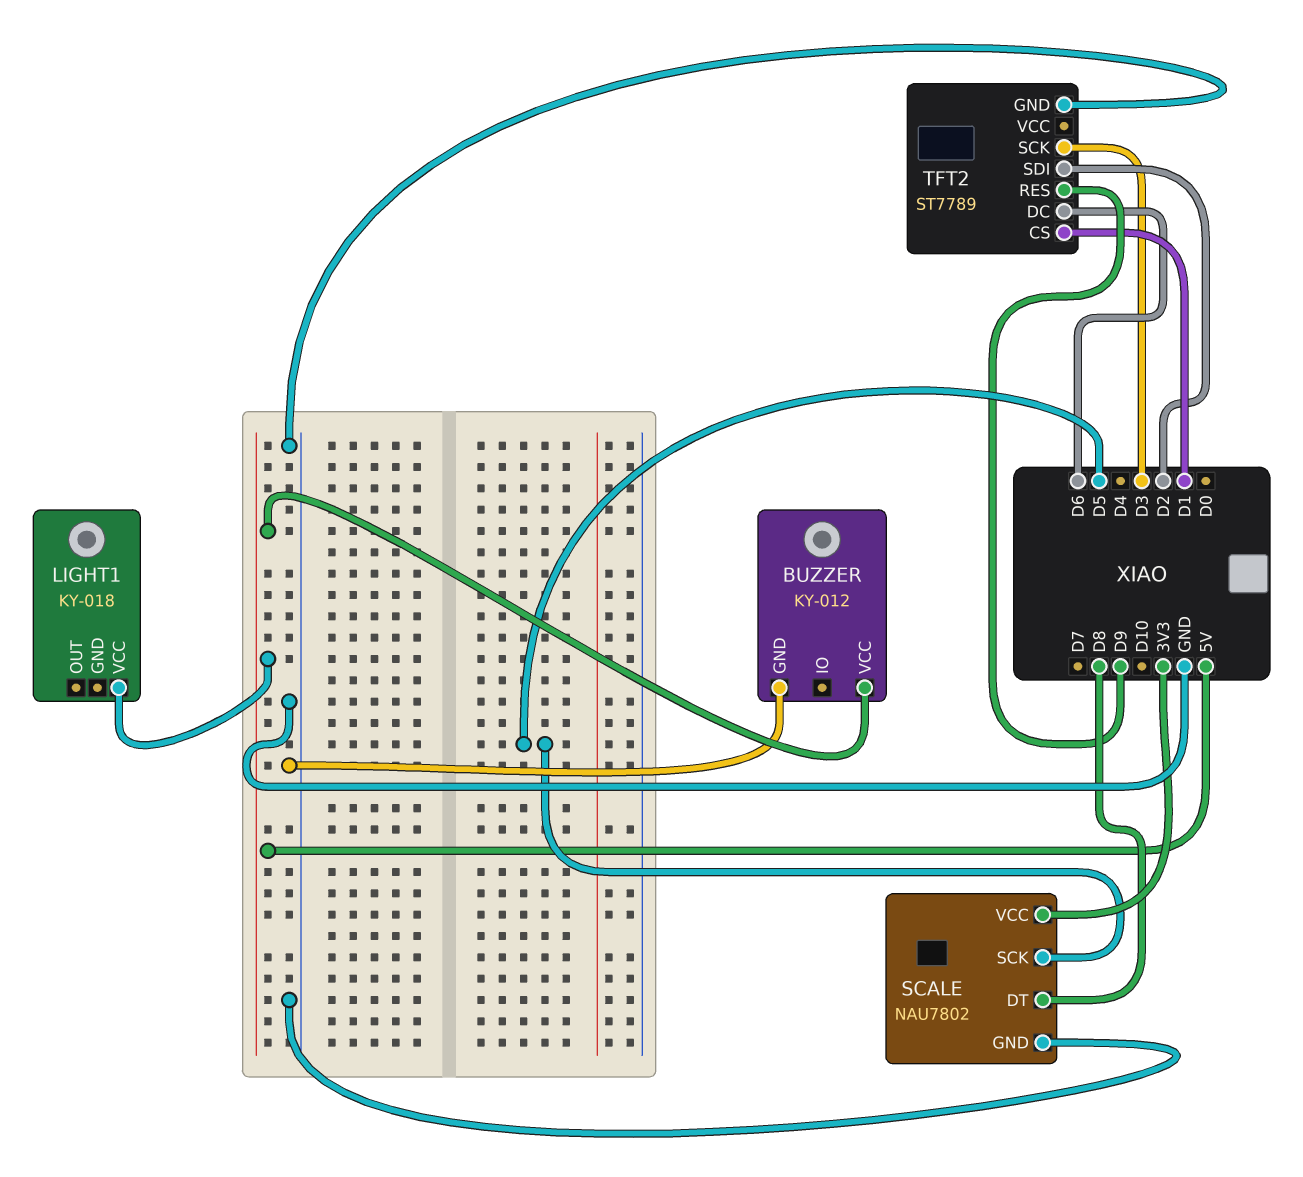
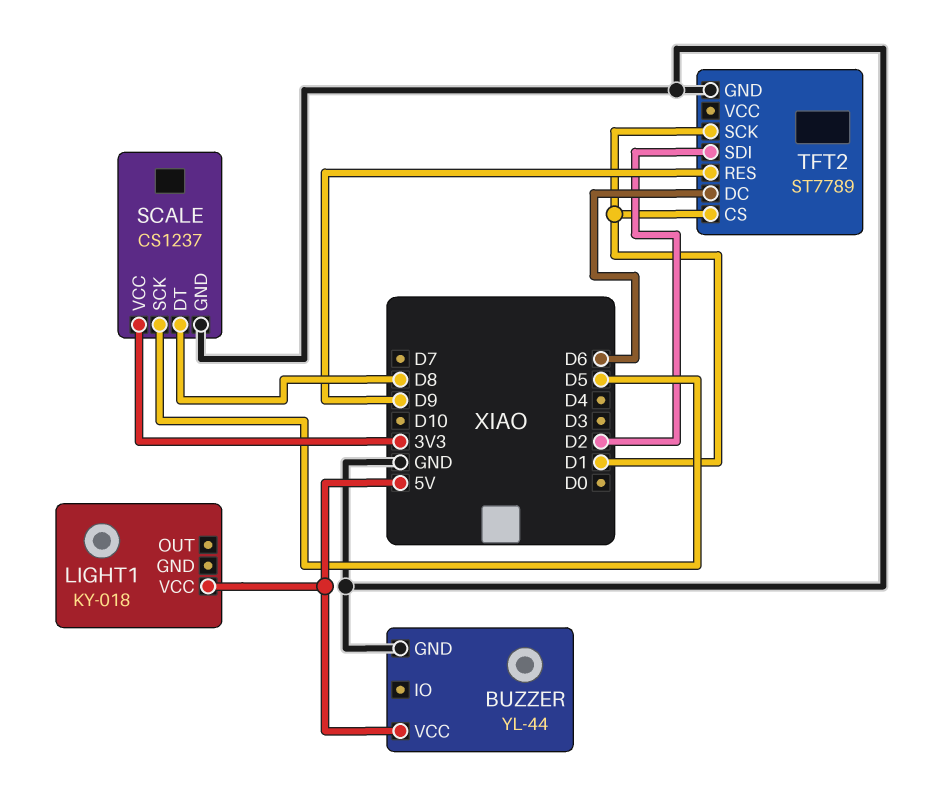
BUZZER: KY-012 -> YL-44
SCALE: NAU7802 -> CS1237
TFT2 pin SCK: D3 -> D1

